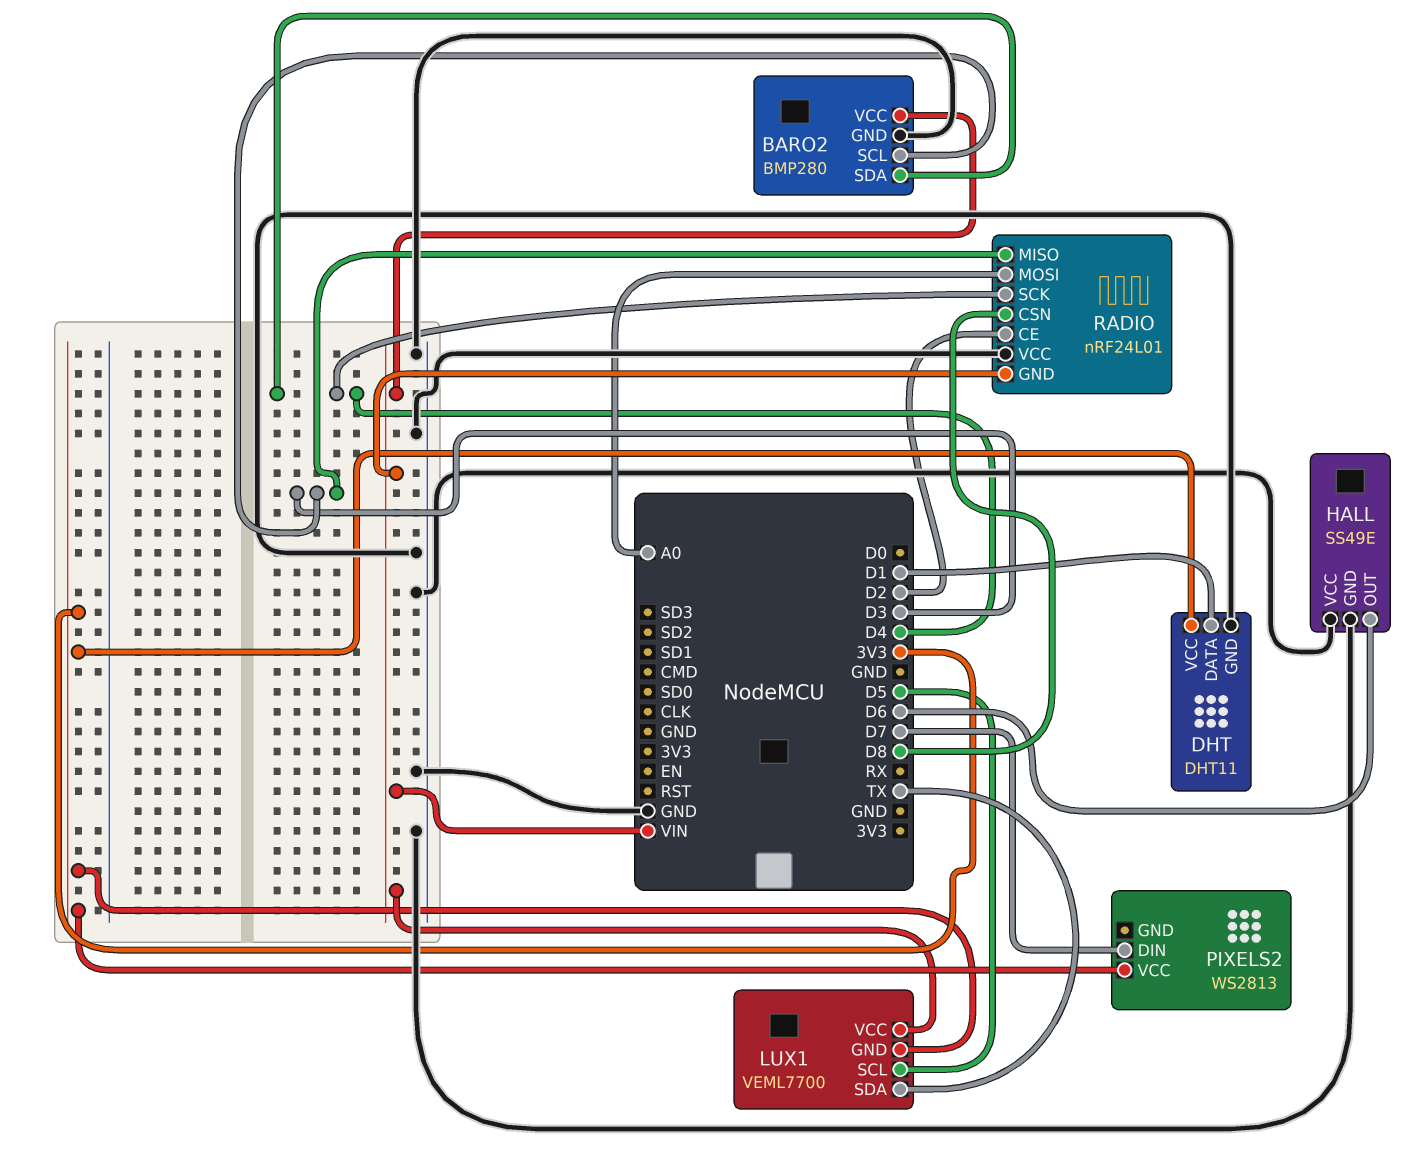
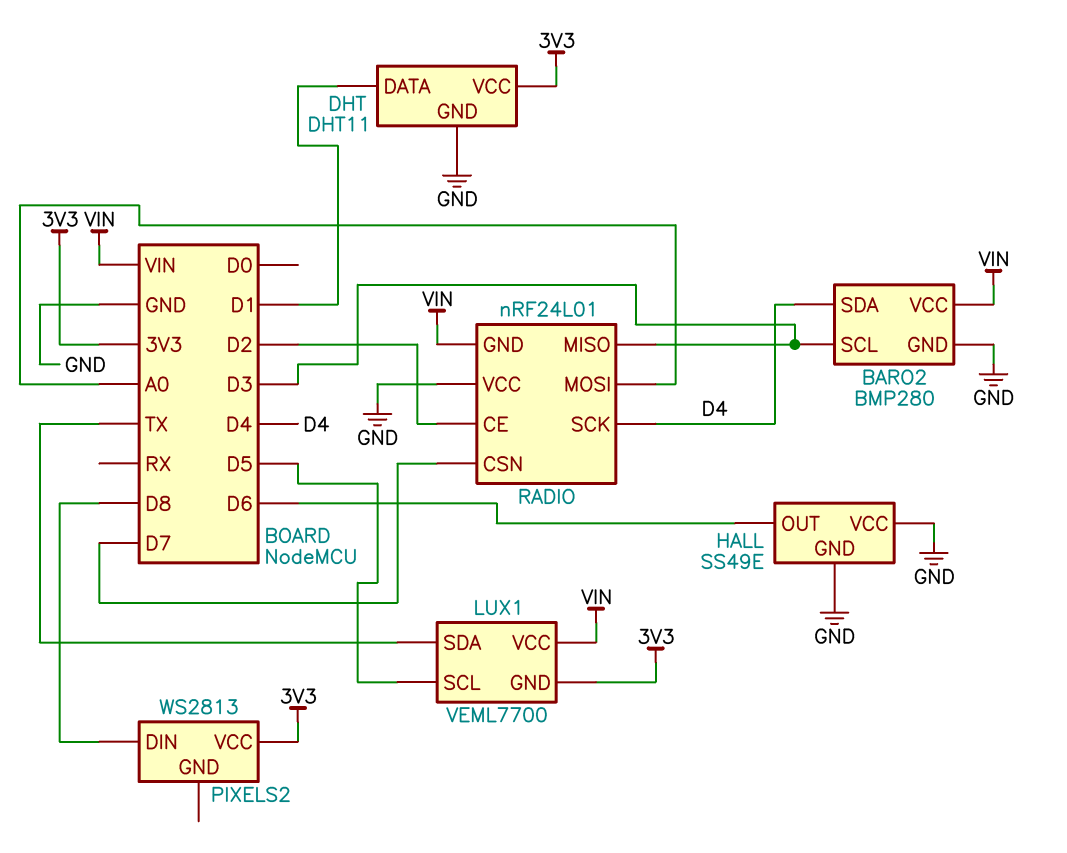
PIXELS2 pin DIN: D7 -> D8
RADIO pin CSN: D8 -> D7

